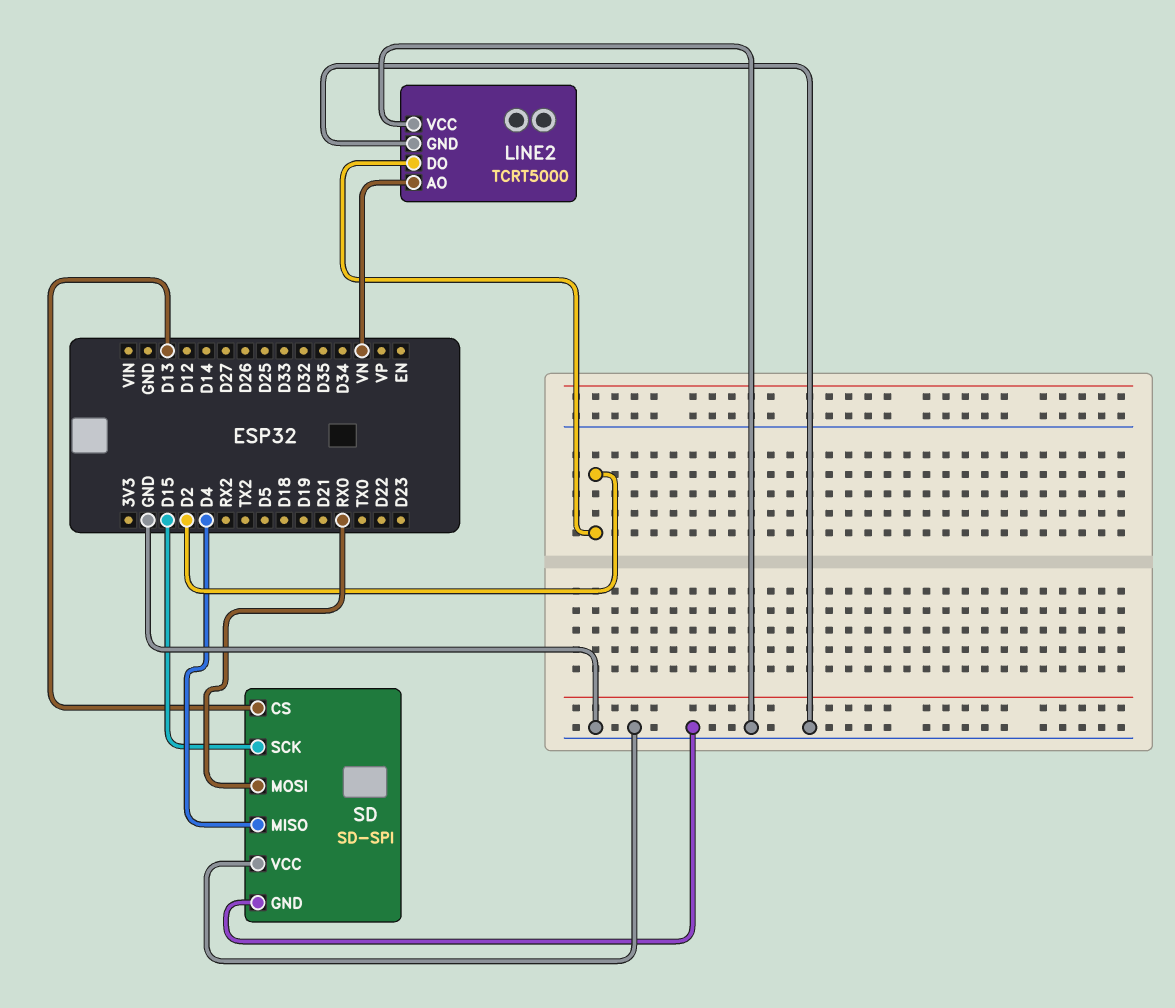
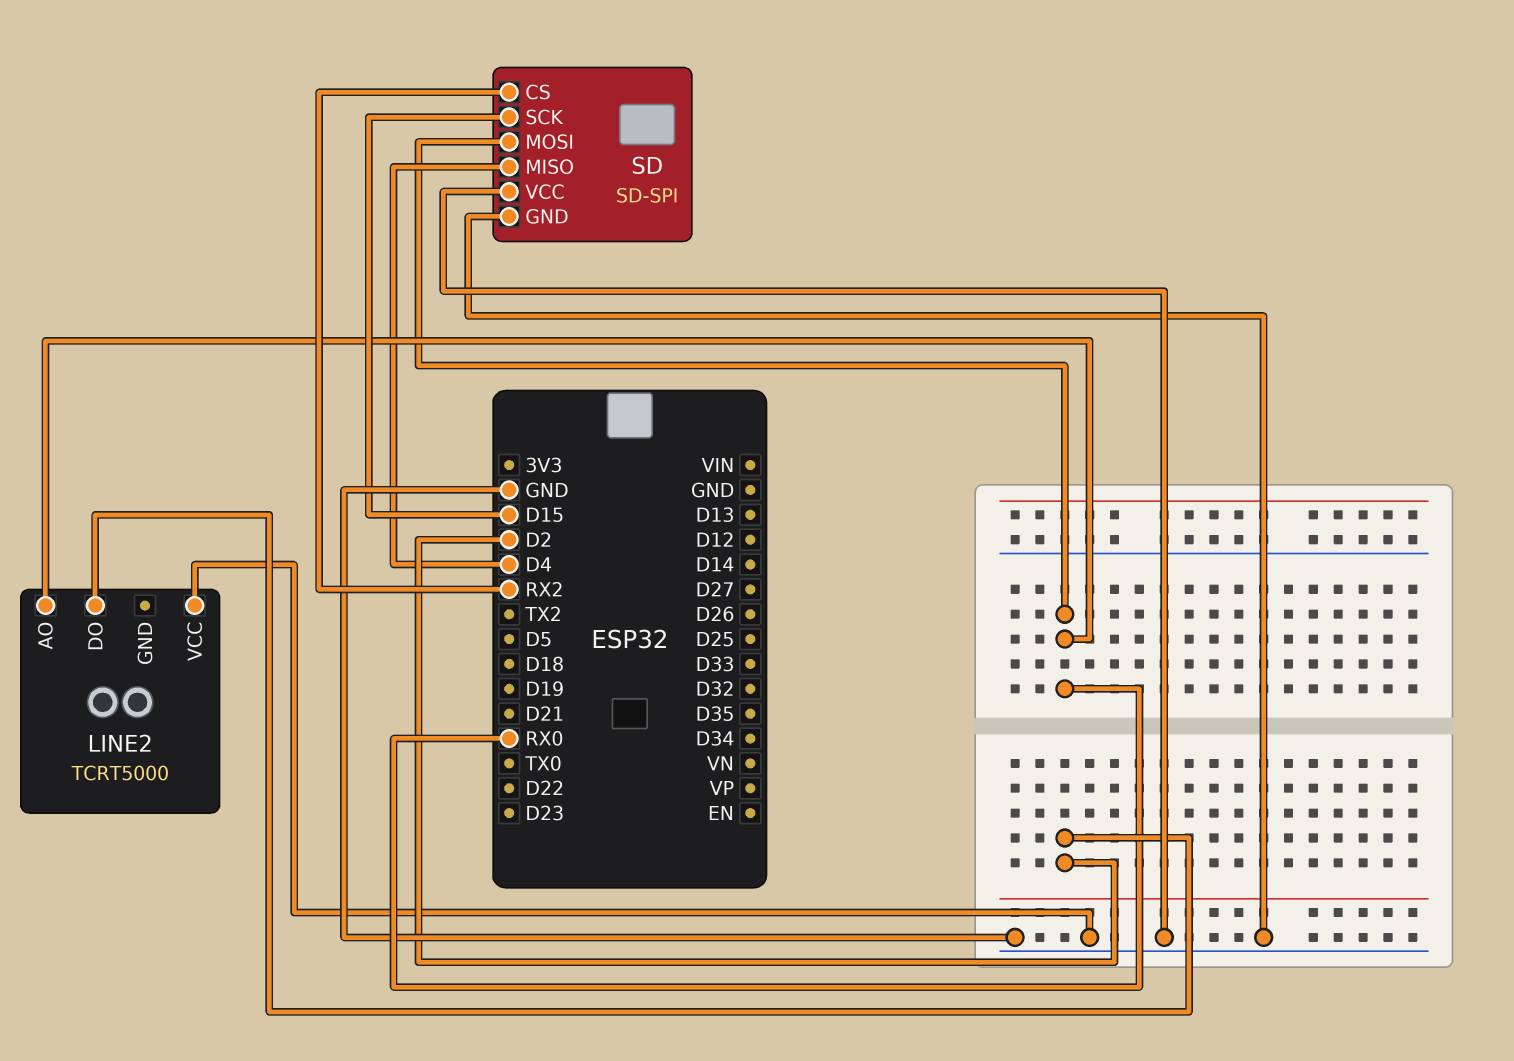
LINE2 pin AO: VN -> RX0
LINE2 pin GND: GND -> none
SD pin CS: D13 -> RX2

